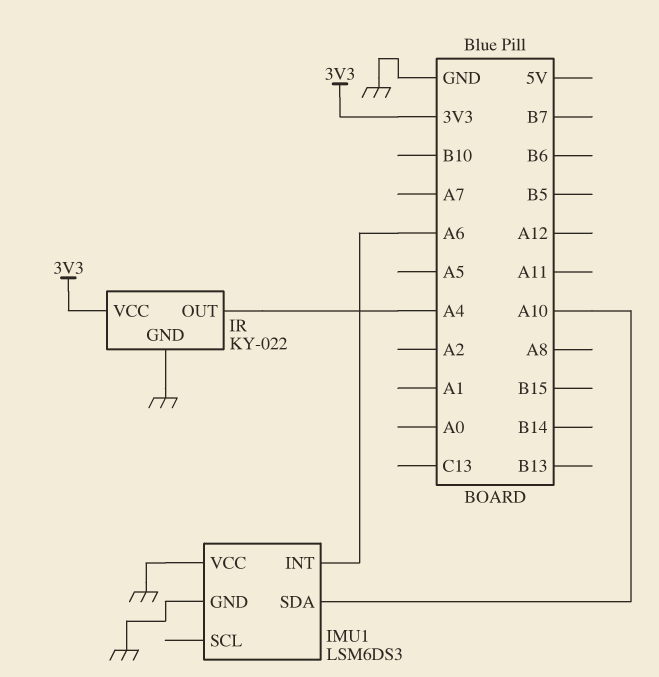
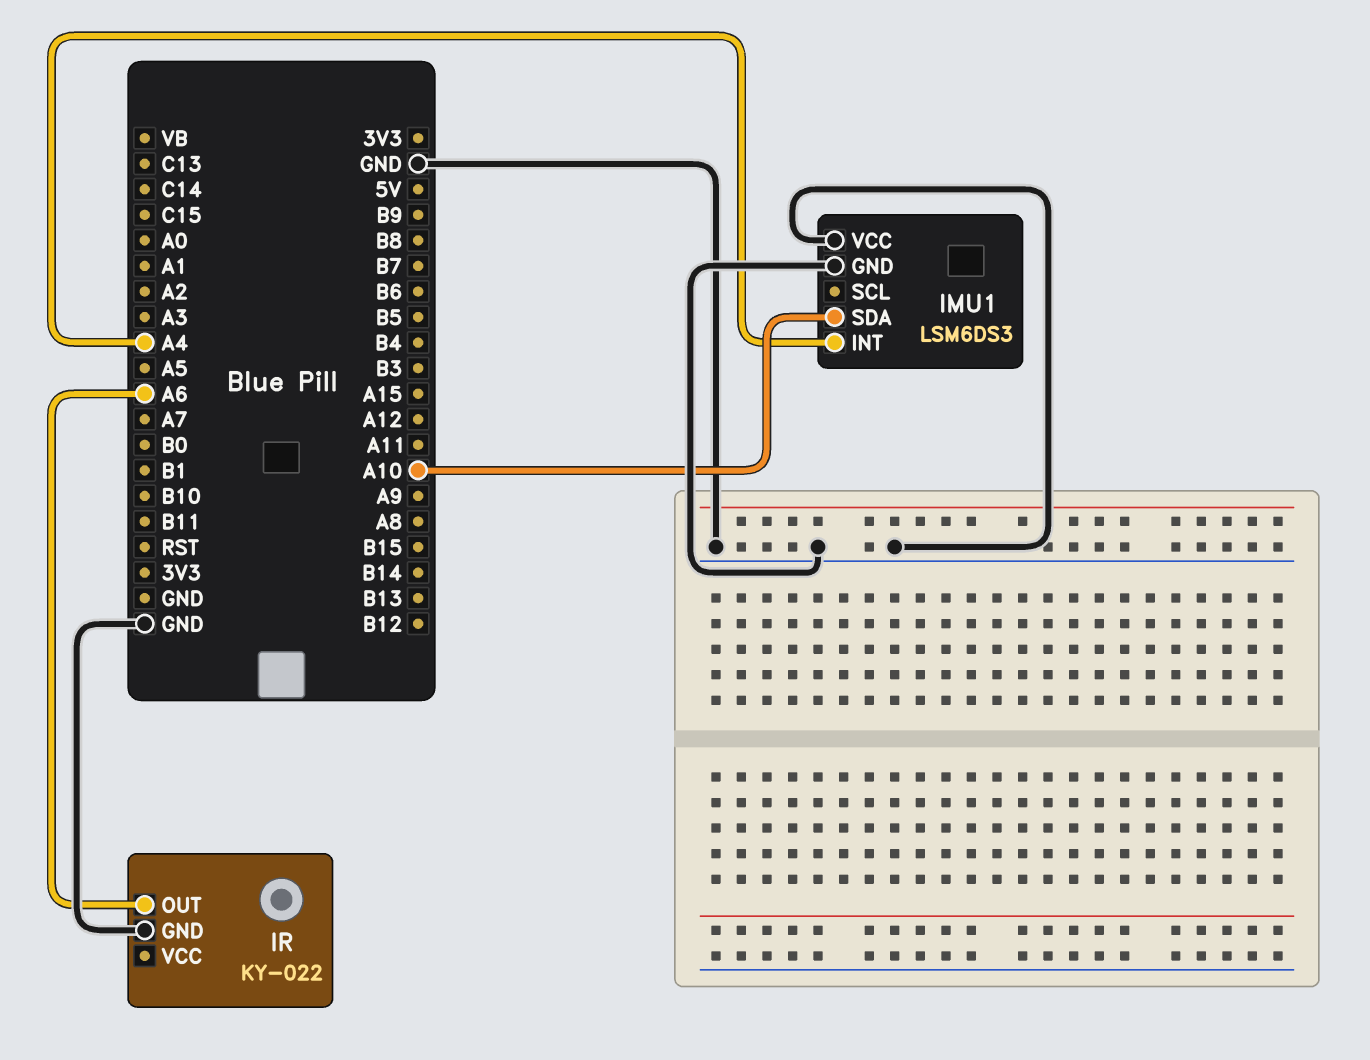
IMU1 pin INT: A6 -> A4
IR pin OUT: A4 -> A6
IR pin VCC: 3V3 -> none

